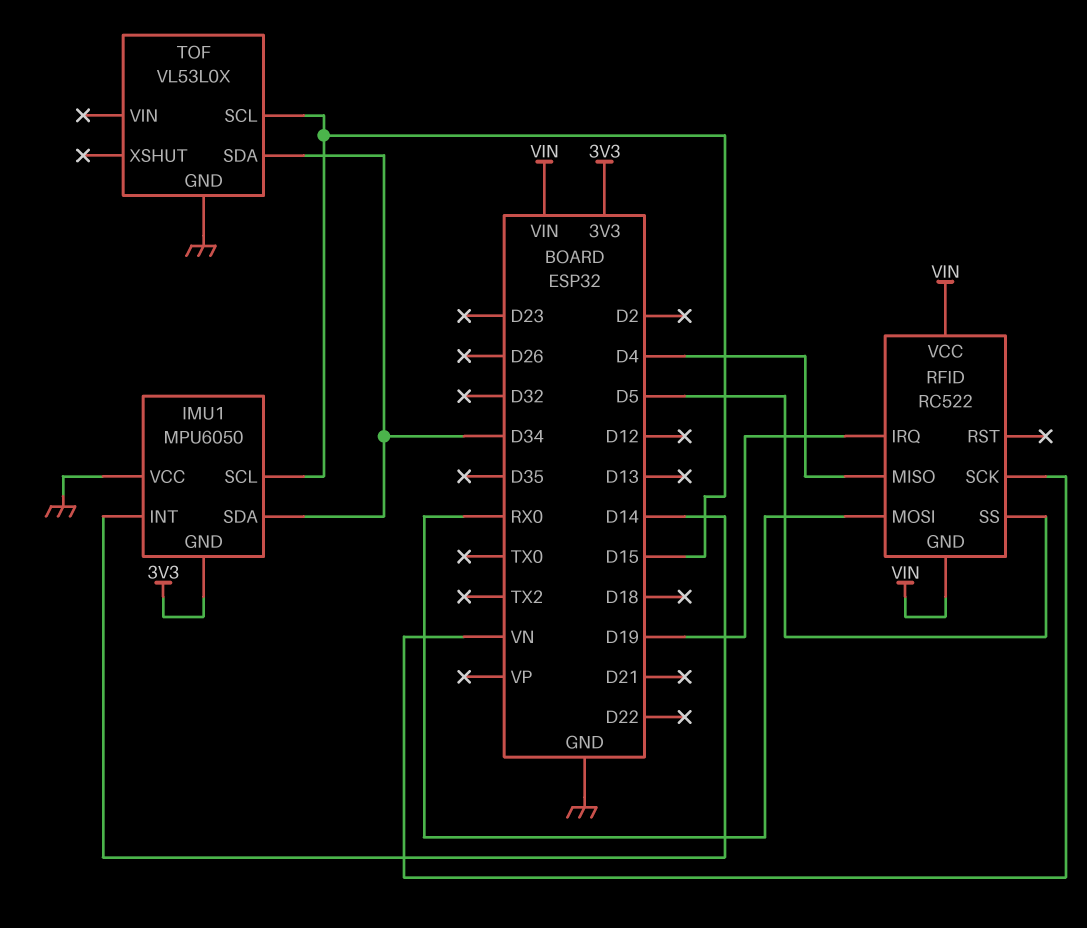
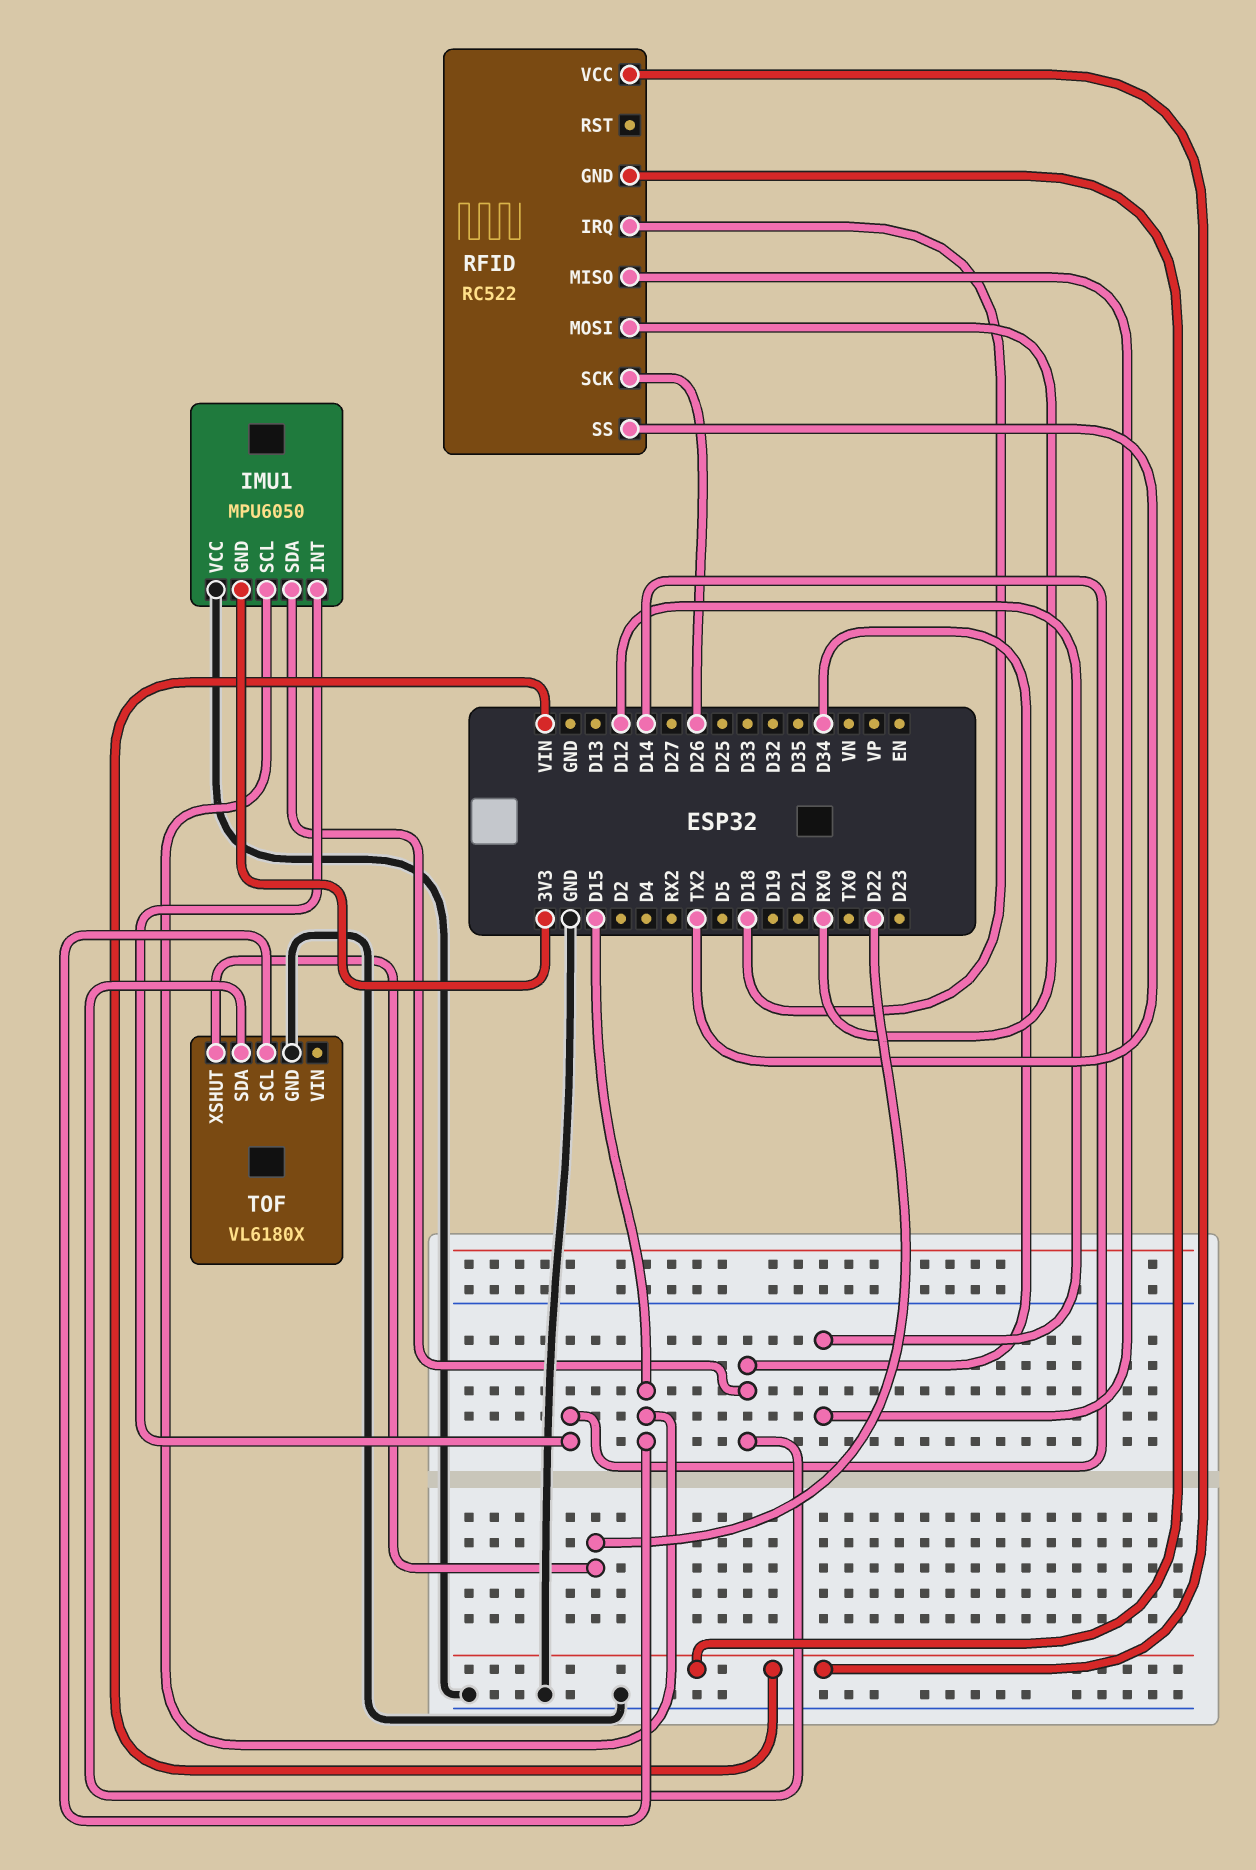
RFID pin IRQ: D19 -> D18
RFID pin MISO: D4 -> D12
RFID pin SCK: VN -> D26
RFID pin SS: D5 -> TX2
TOF: VL53L0X -> VL6180X
TOF pin XSHUT: none -> D22

